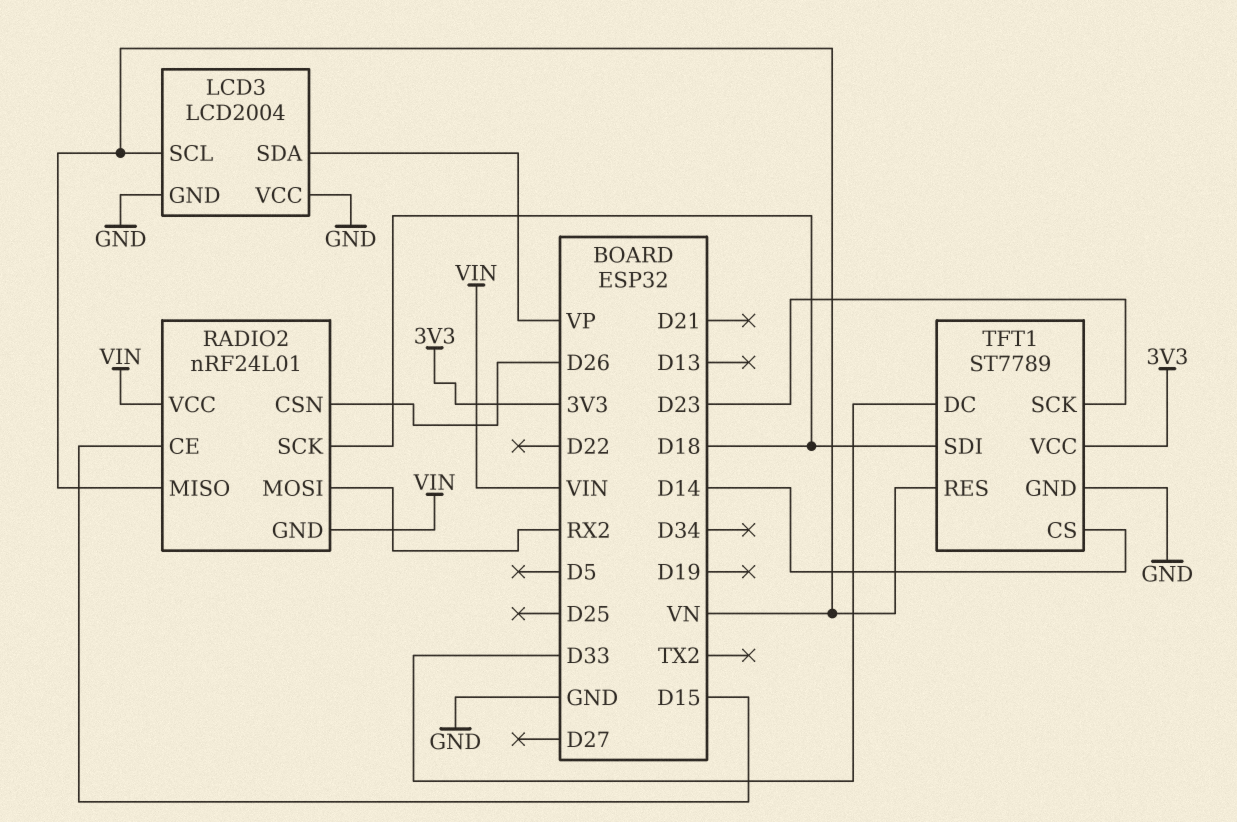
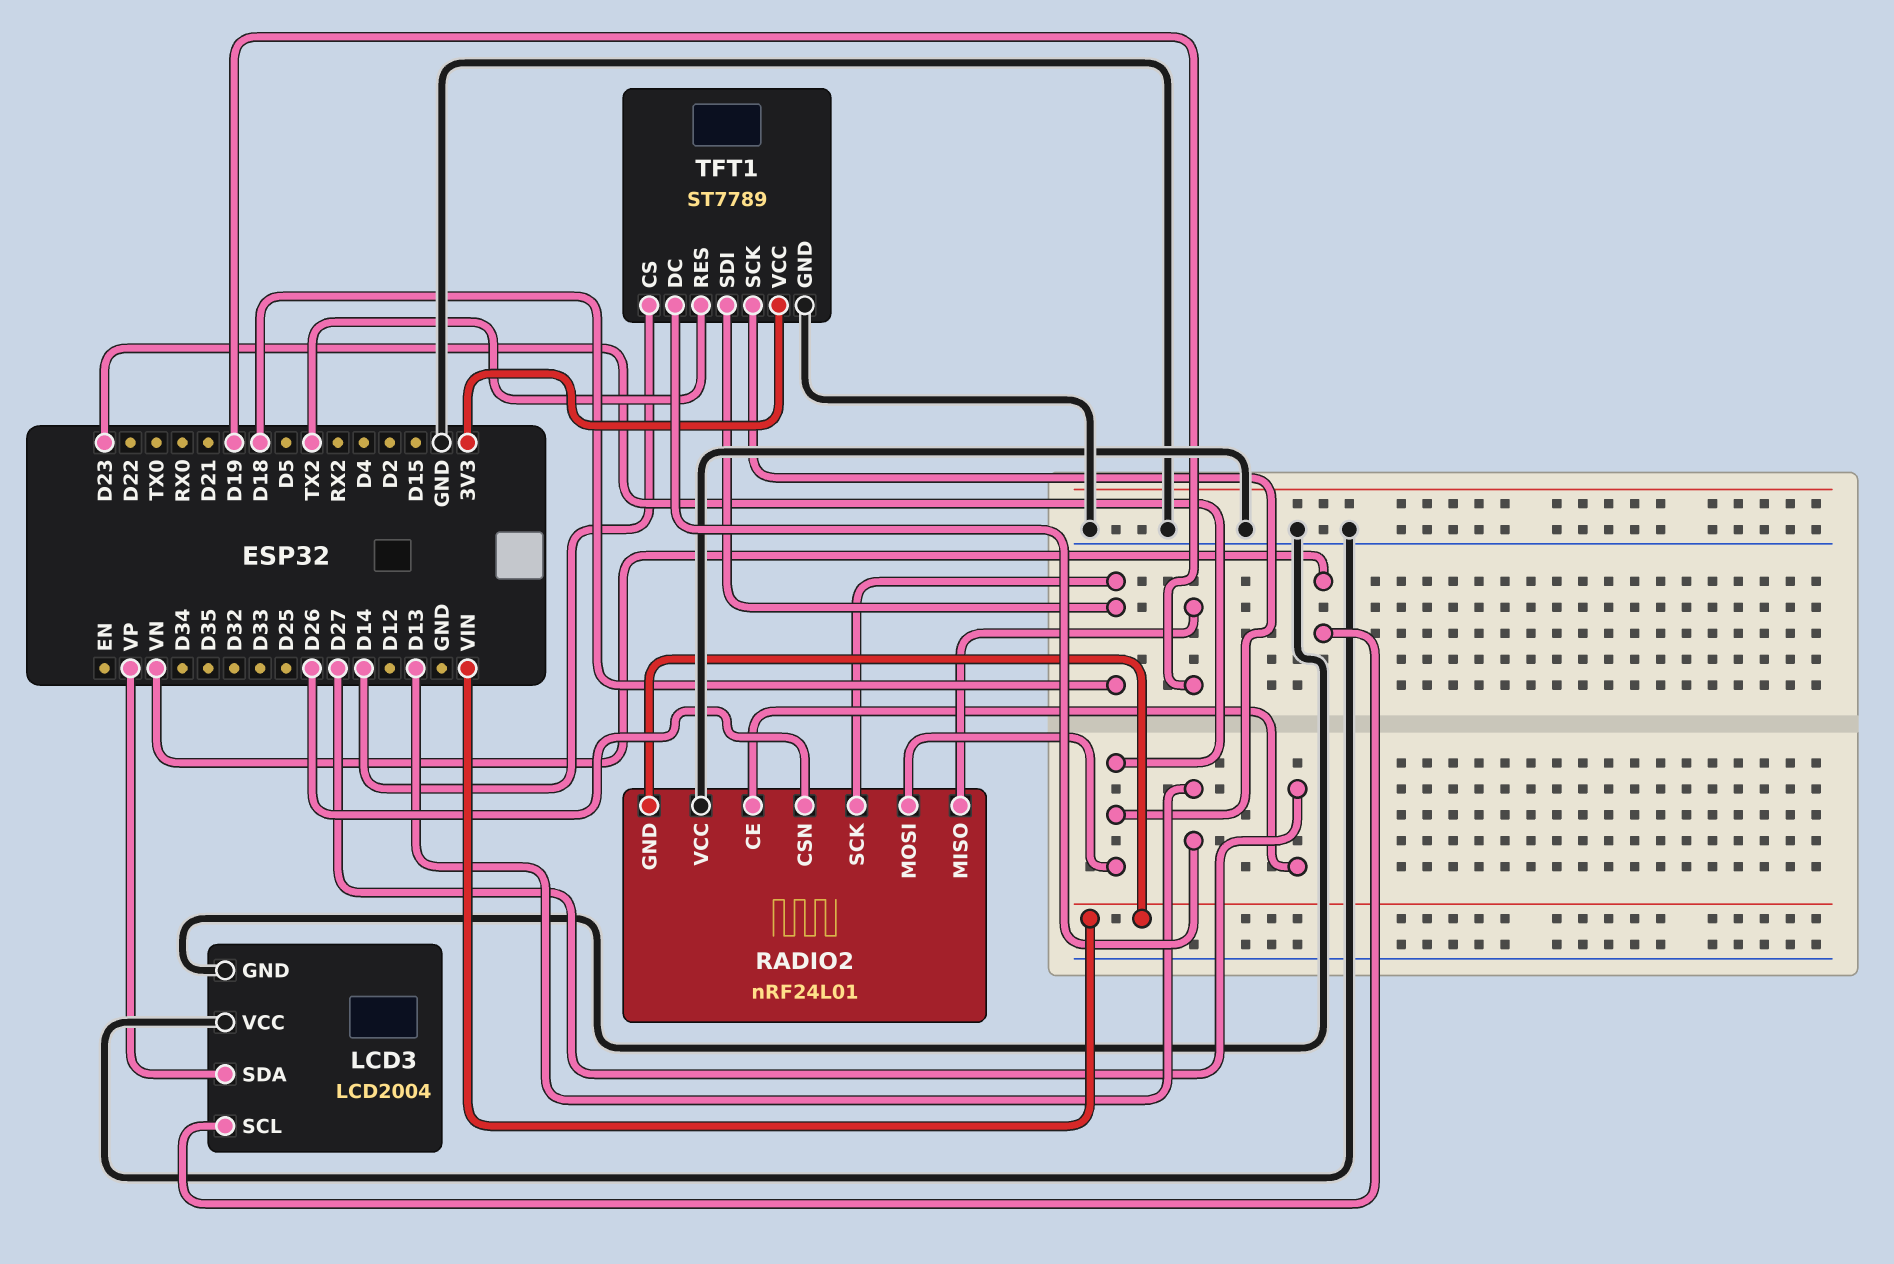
RADIO2 pin CE: D15 -> D27
RADIO2 pin MISO: VN -> D19
RADIO2 pin MOSI: RX2 -> D23
RADIO2 pin VCC: VIN -> GND
TFT1 pin DC: D33 -> D13
TFT1 pin RES: VN -> TX2

